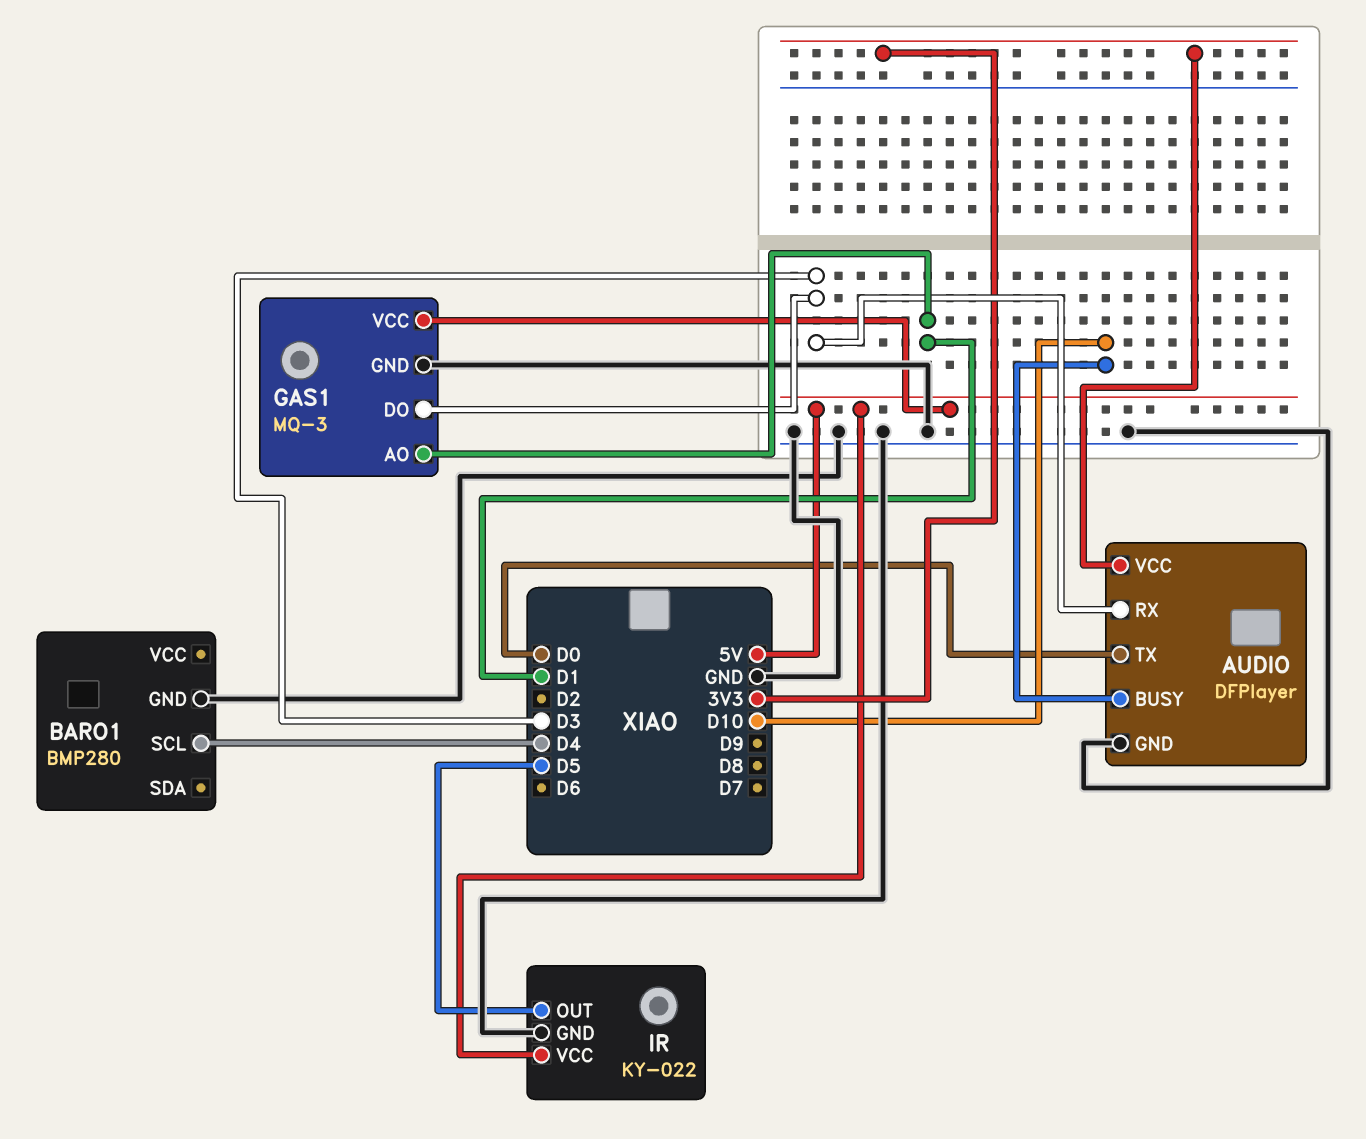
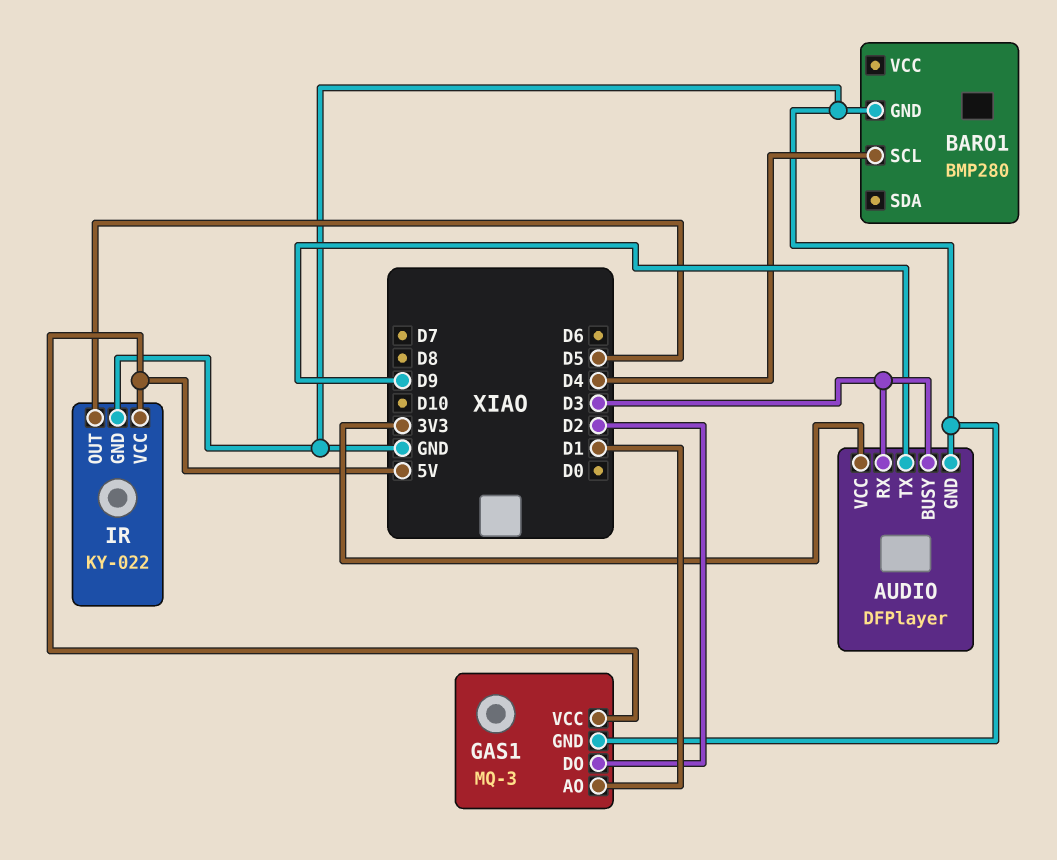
AUDIO pin BUSY: D10 -> D3
AUDIO pin TX: D0 -> D9
GAS1 pin DO: D3 -> D2

